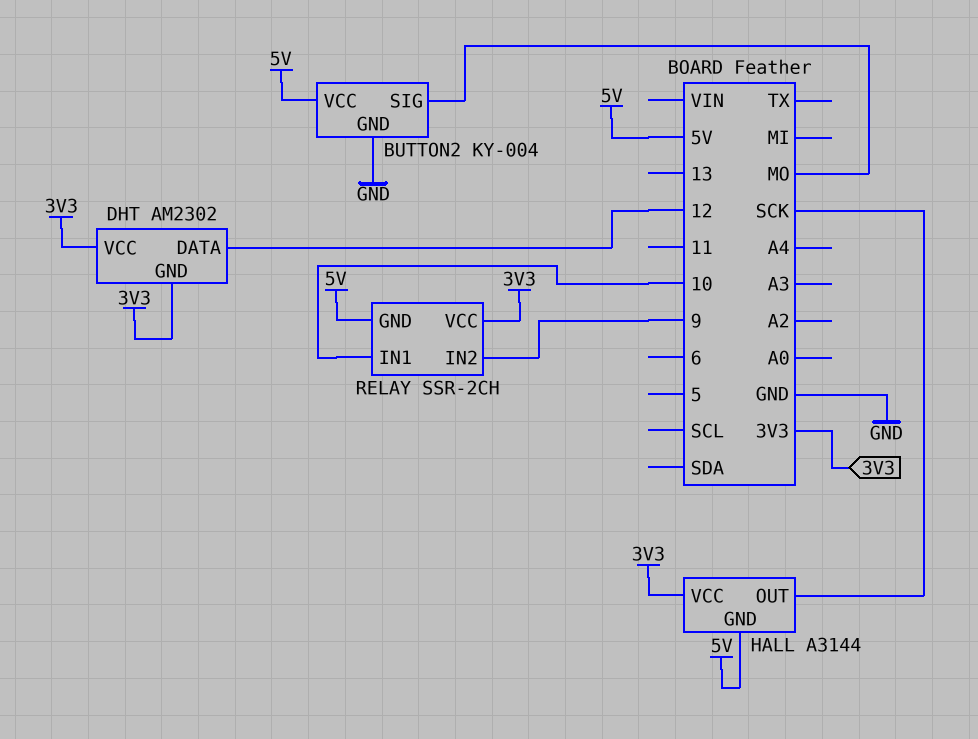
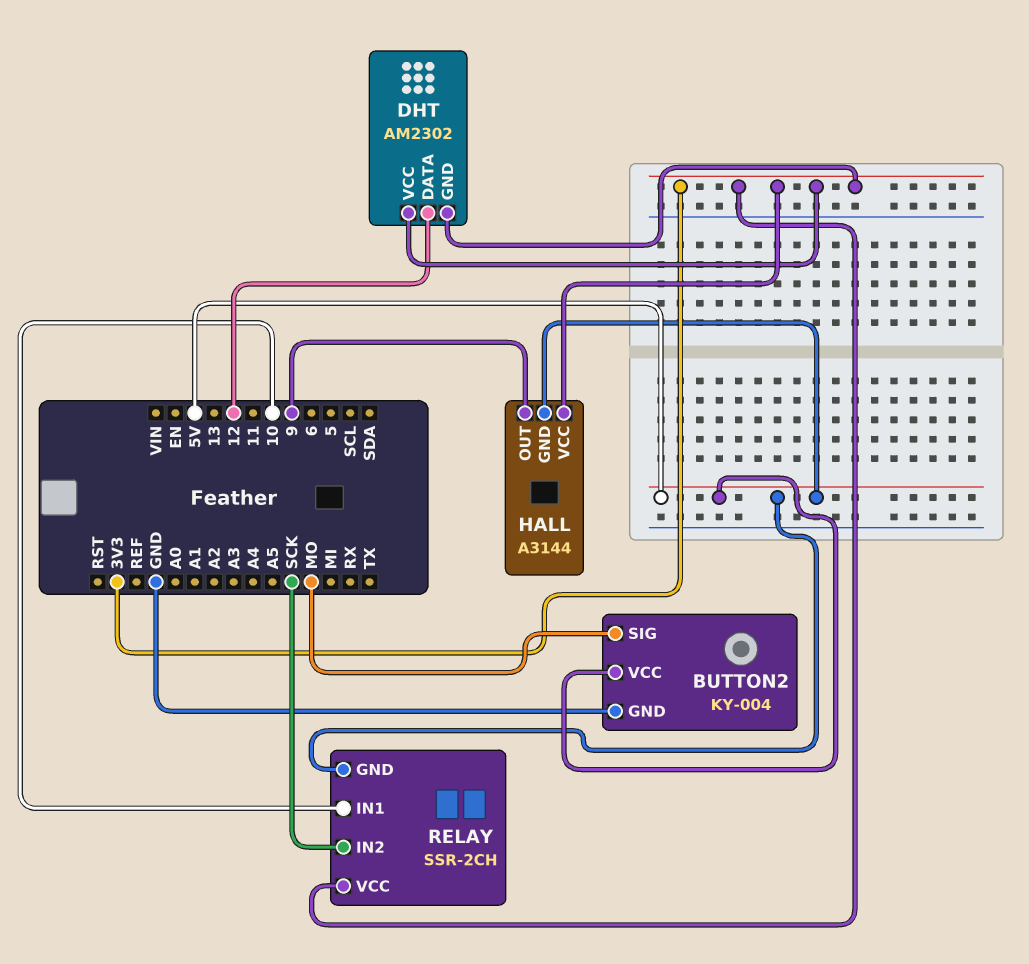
HALL pin OUT: SCK -> 9
RELAY pin IN2: 9 -> SCK

